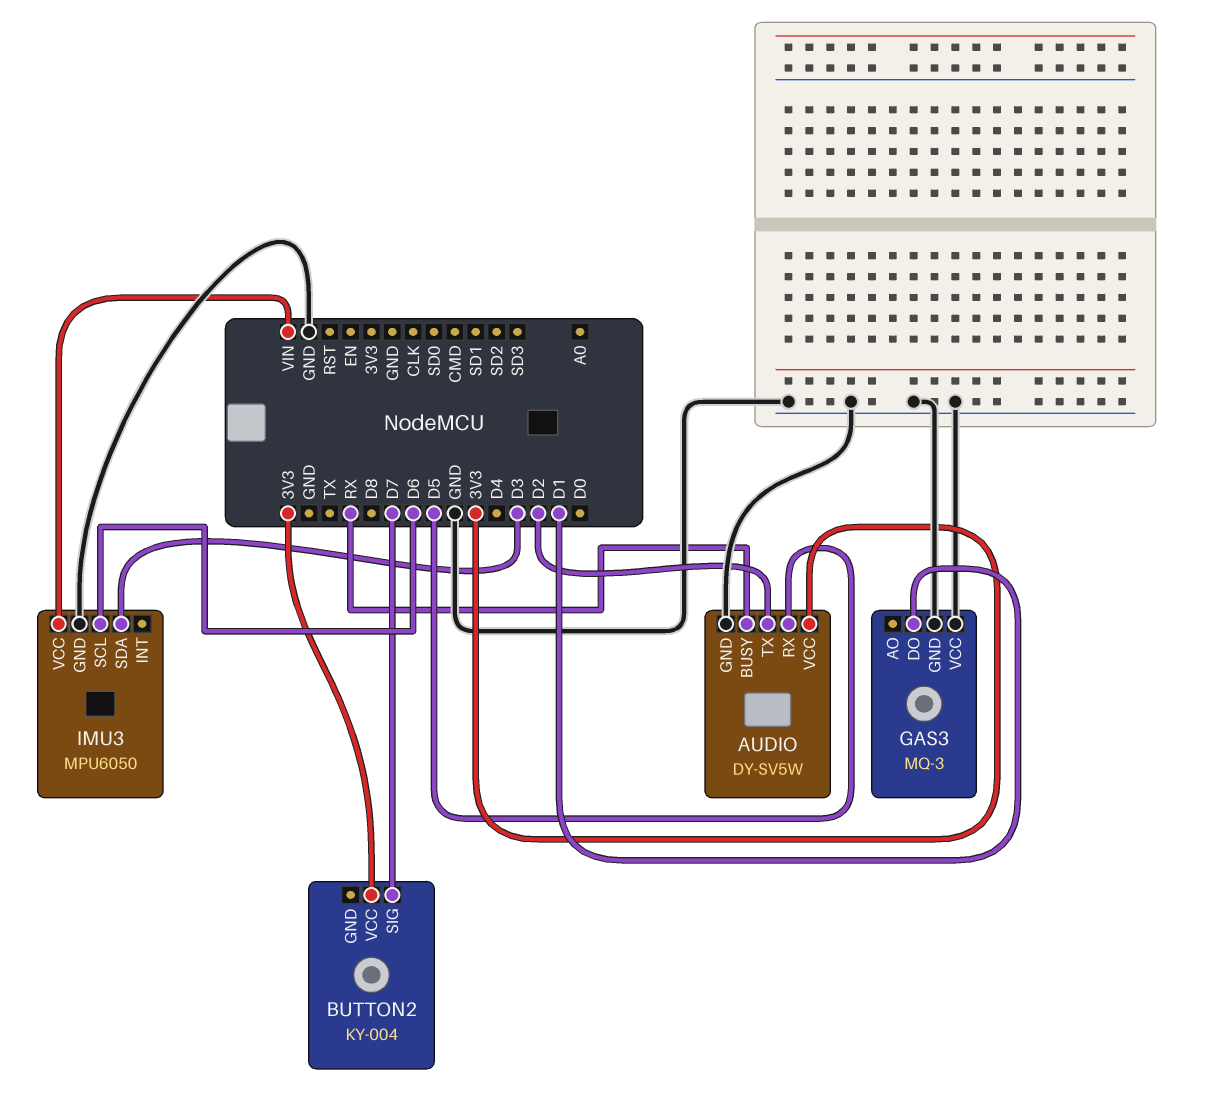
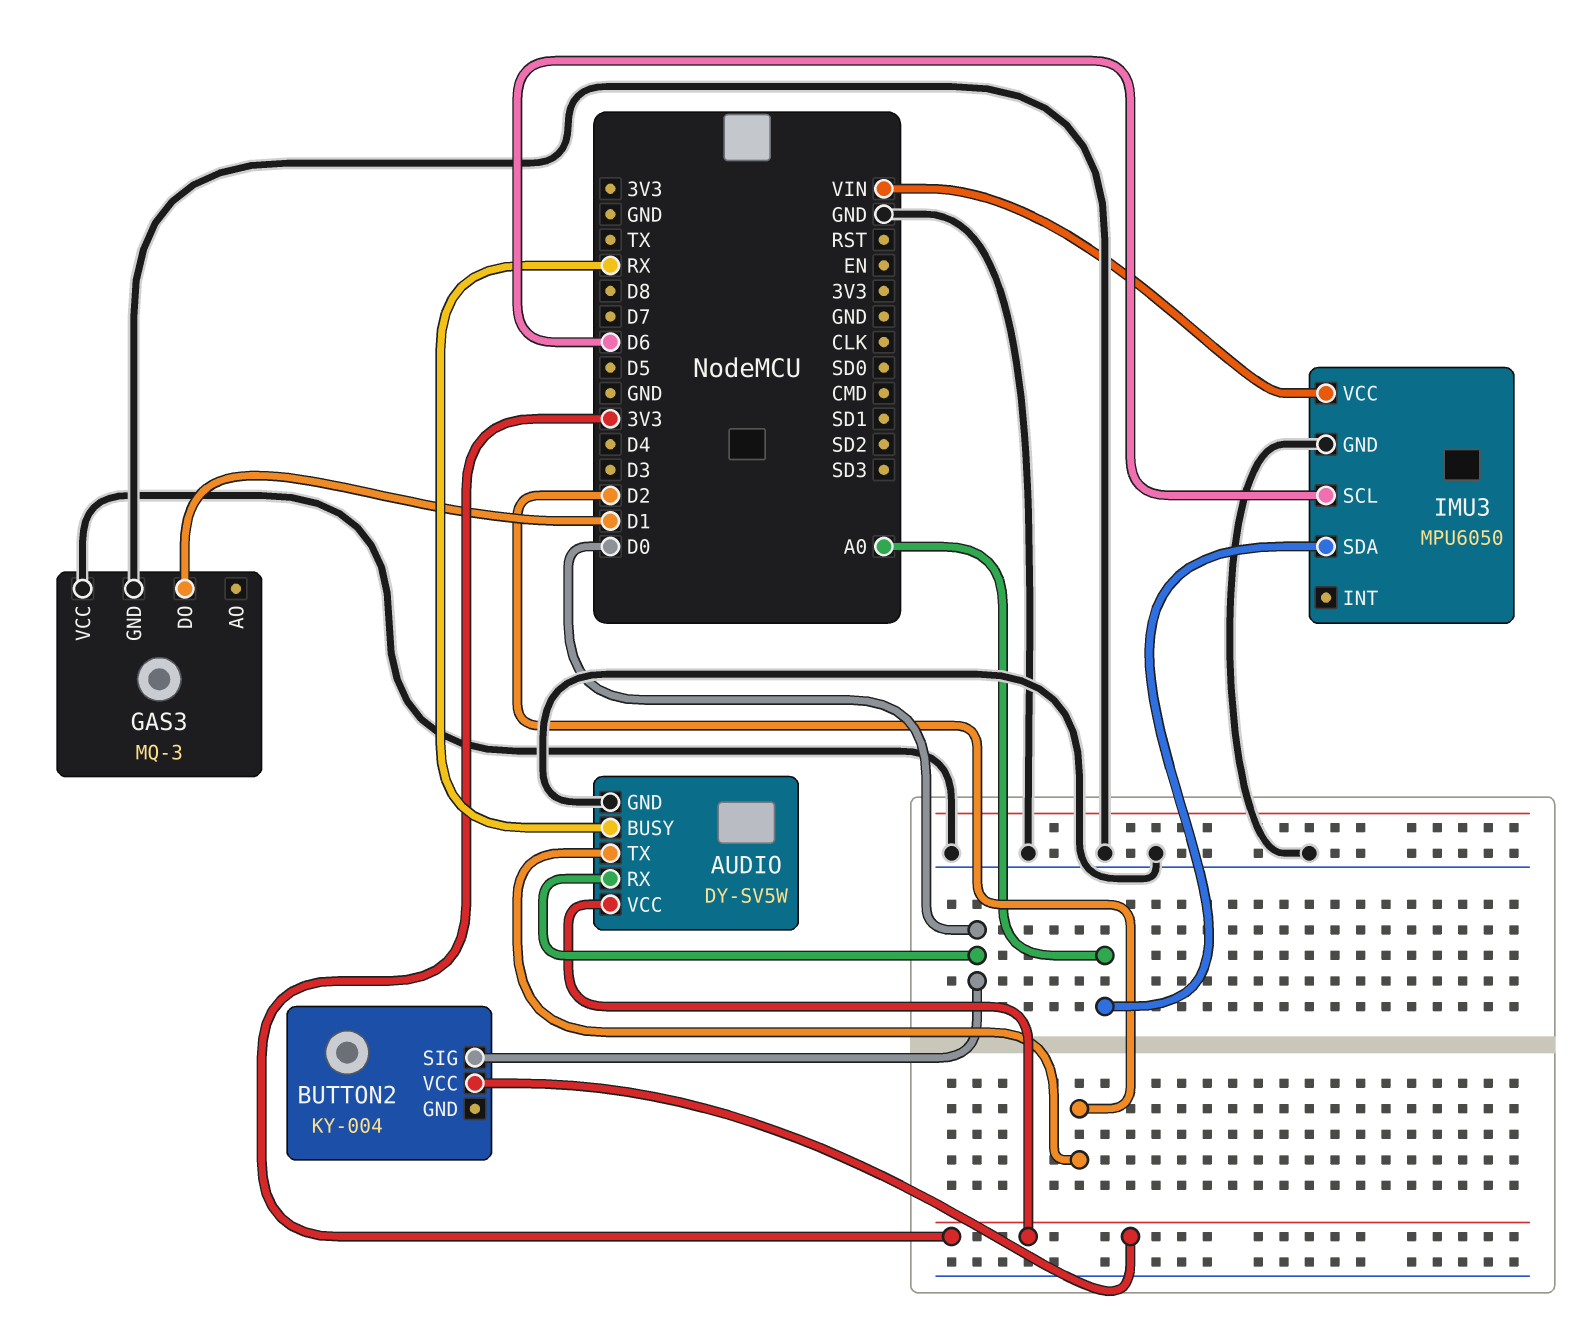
AUDIO pin RX: D5 -> D0
BUTTON2 pin SIG: D7 -> D0
IMU3 pin SDA: D3 -> A0

